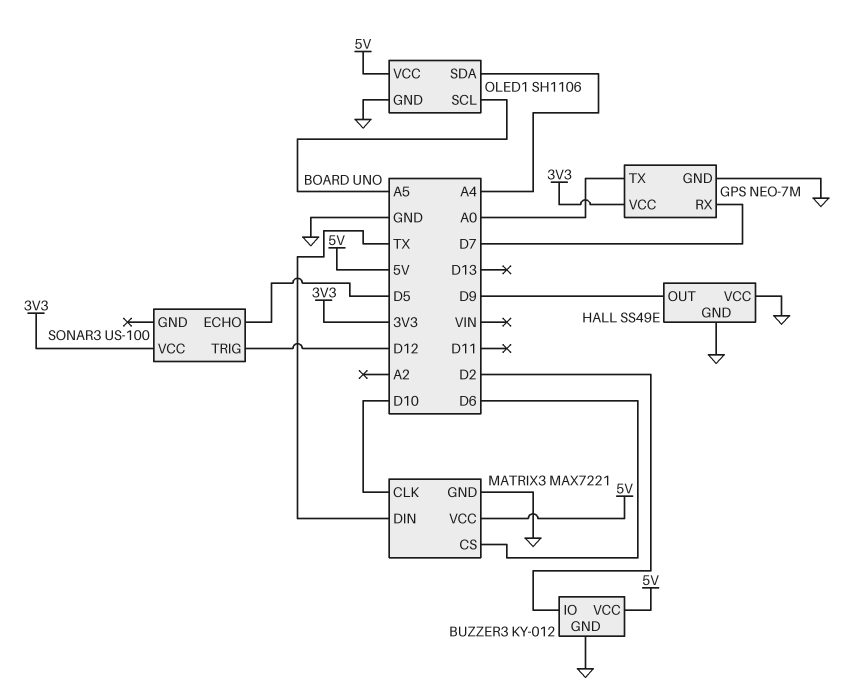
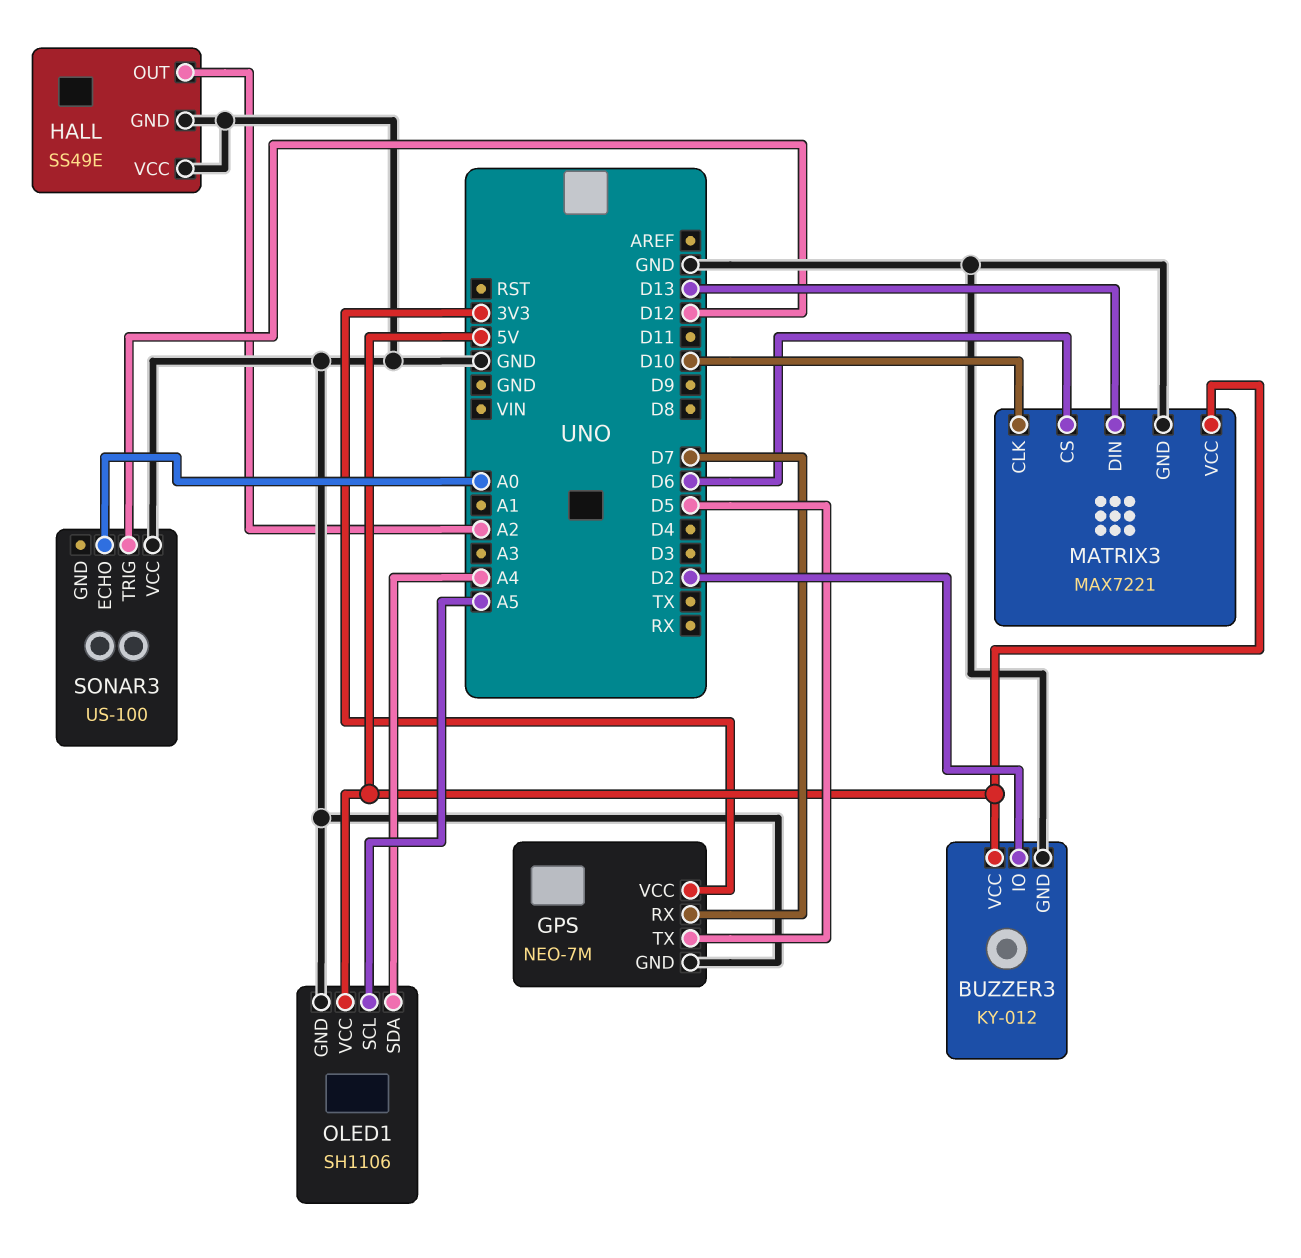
GPS pin TX: A0 -> D5
HALL pin OUT: D9 -> A2
MATRIX3 pin DIN: TX -> D13
SONAR3 pin ECHO: D5 -> A0
SONAR3 pin VCC: 3V3 -> GND

